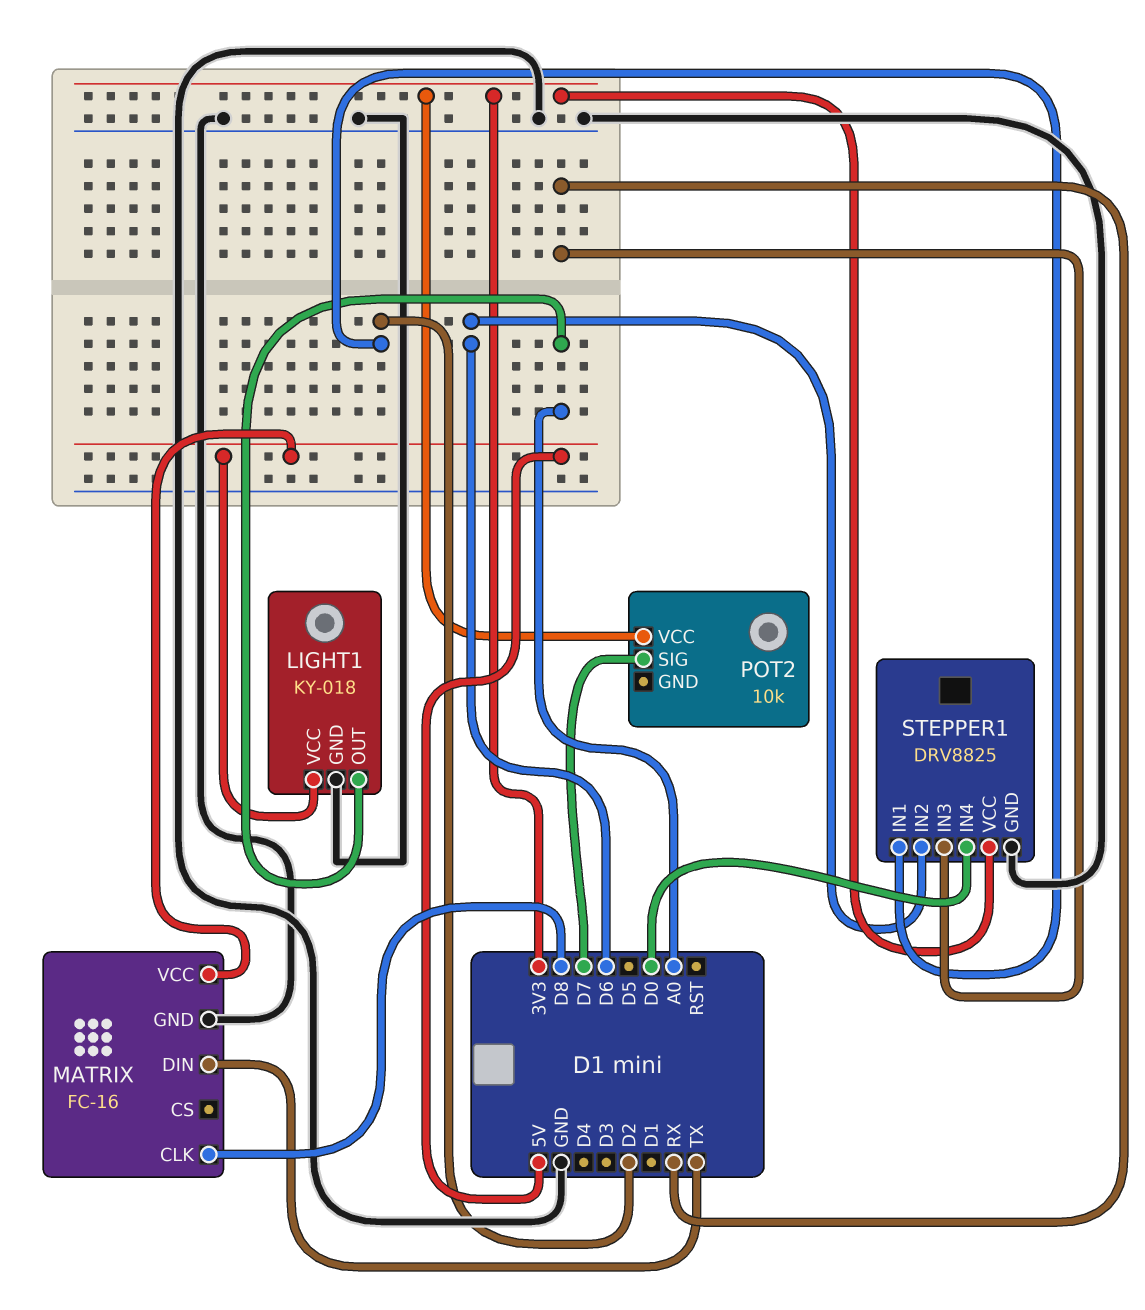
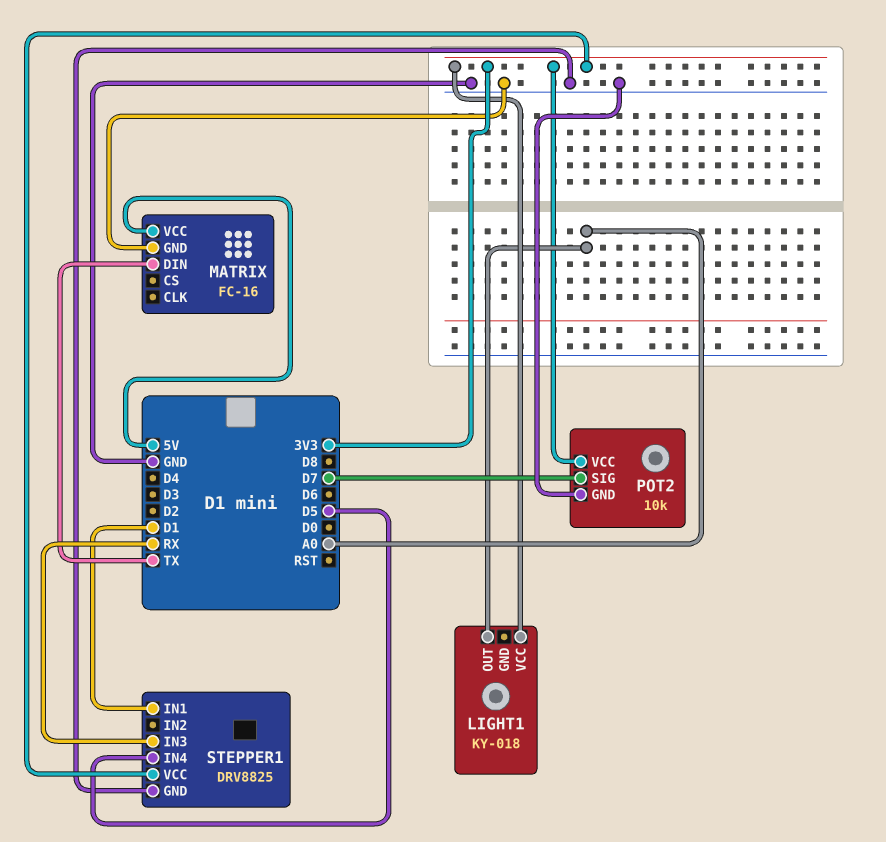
LIGHT1 pin GND: GND -> none
LIGHT1 pin VCC: 5V -> 3V3
MATRIX pin CLK: D8 -> none
POT2 pin GND: none -> GND
STEPPER1 pin IN1: D2 -> D1
STEPPER1 pin IN2: D6 -> none
STEPPER1 pin IN4: D0 -> D5

